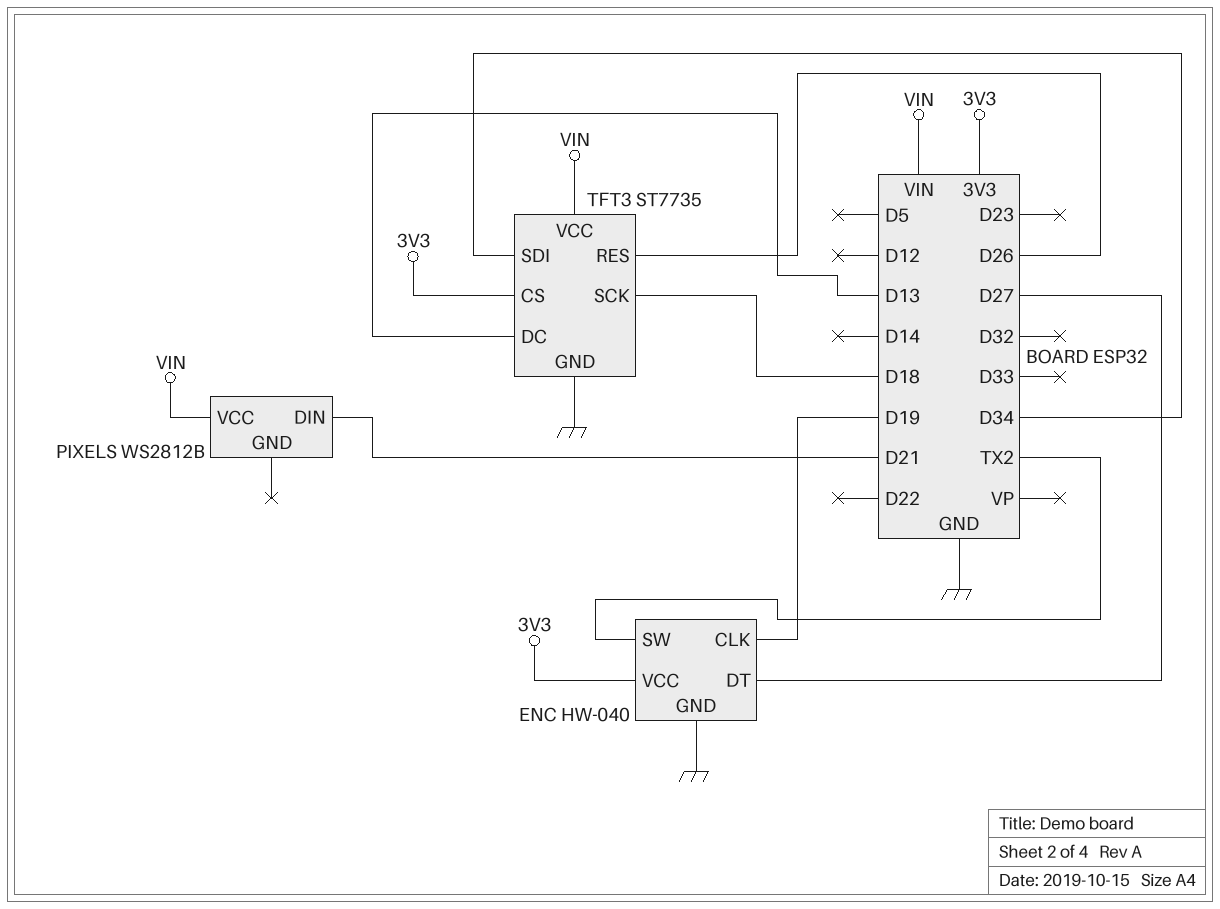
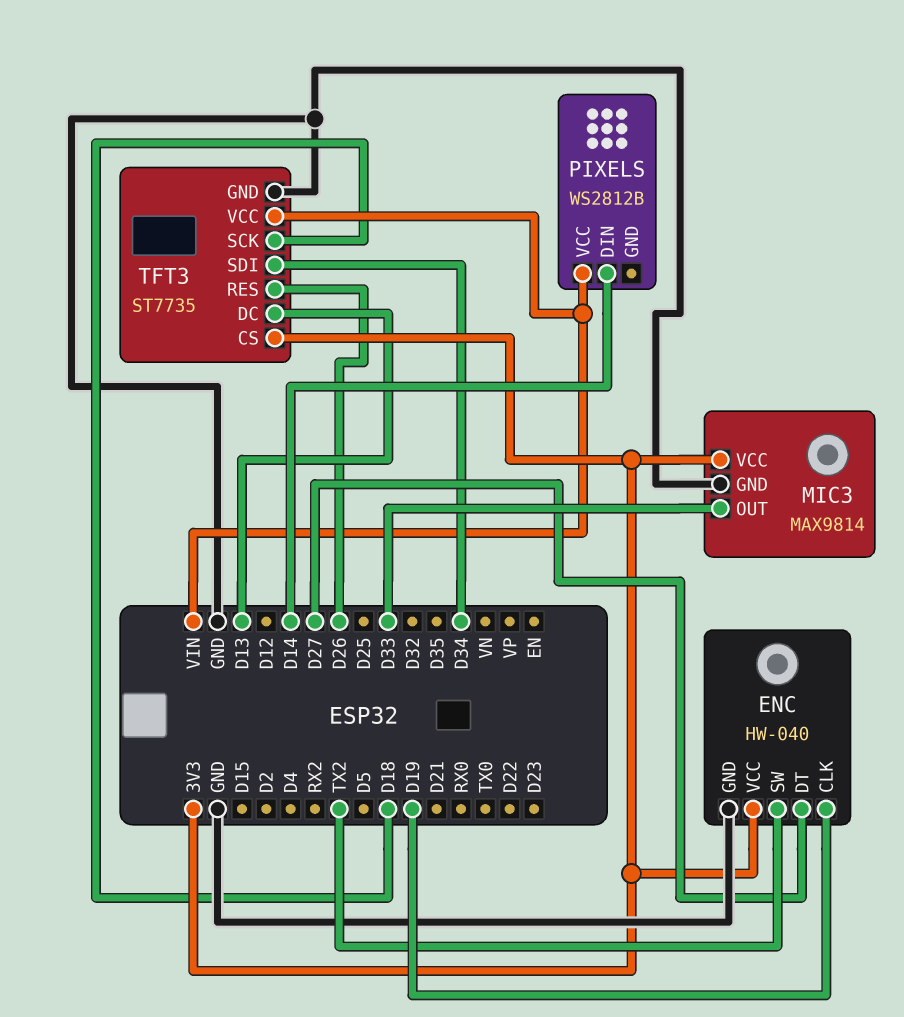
MIC3: none -> MAX9814
MIC3 pin GND: none -> GND
MIC3 pin OUT: none -> D33
MIC3 pin VCC: none -> 3V3
PIXELS pin DIN: D21 -> D14

